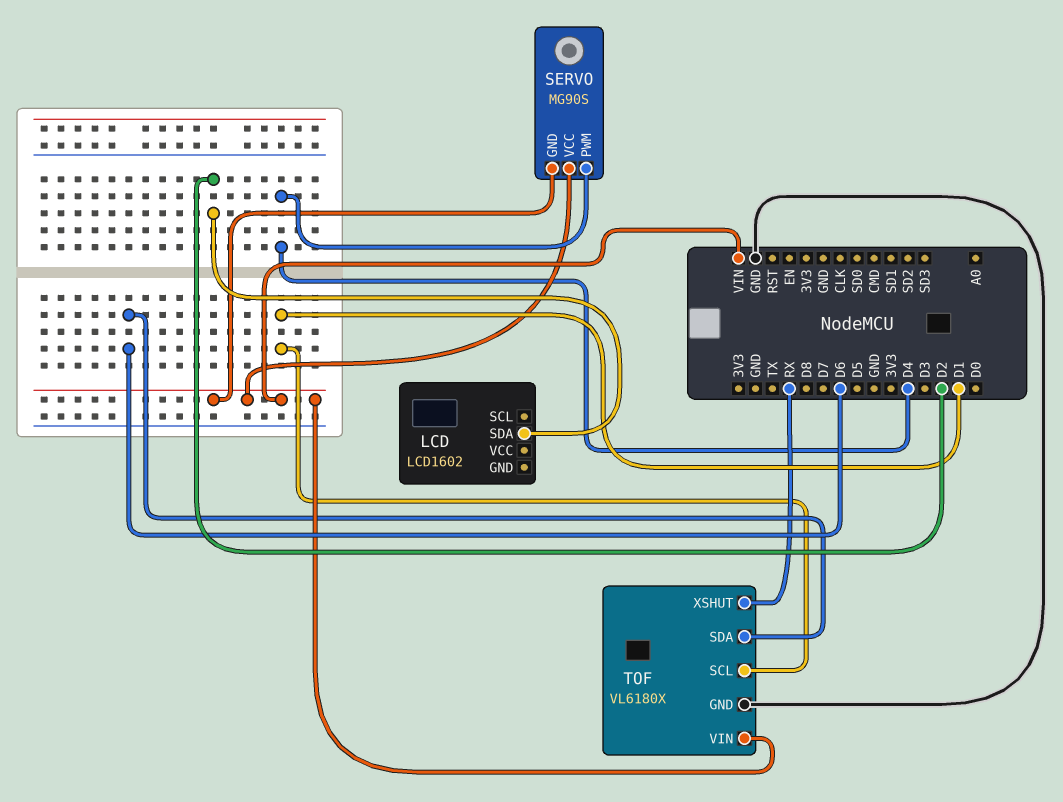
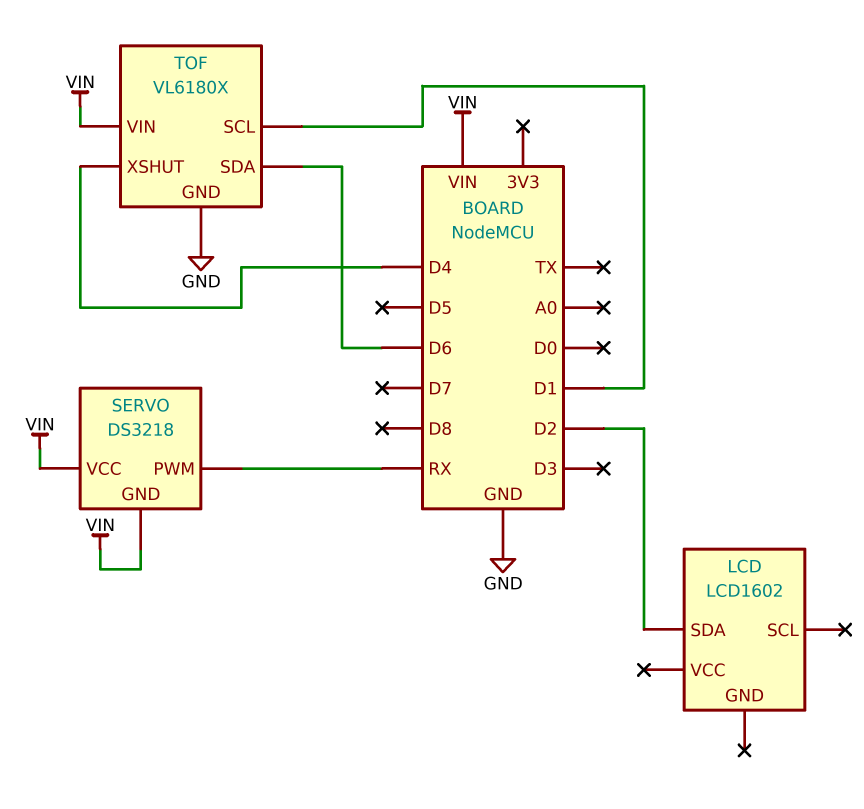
SERVO: MG90S -> DS3218
SERVO pin PWM: D4 -> RX
TOF pin XSHUT: RX -> D4

